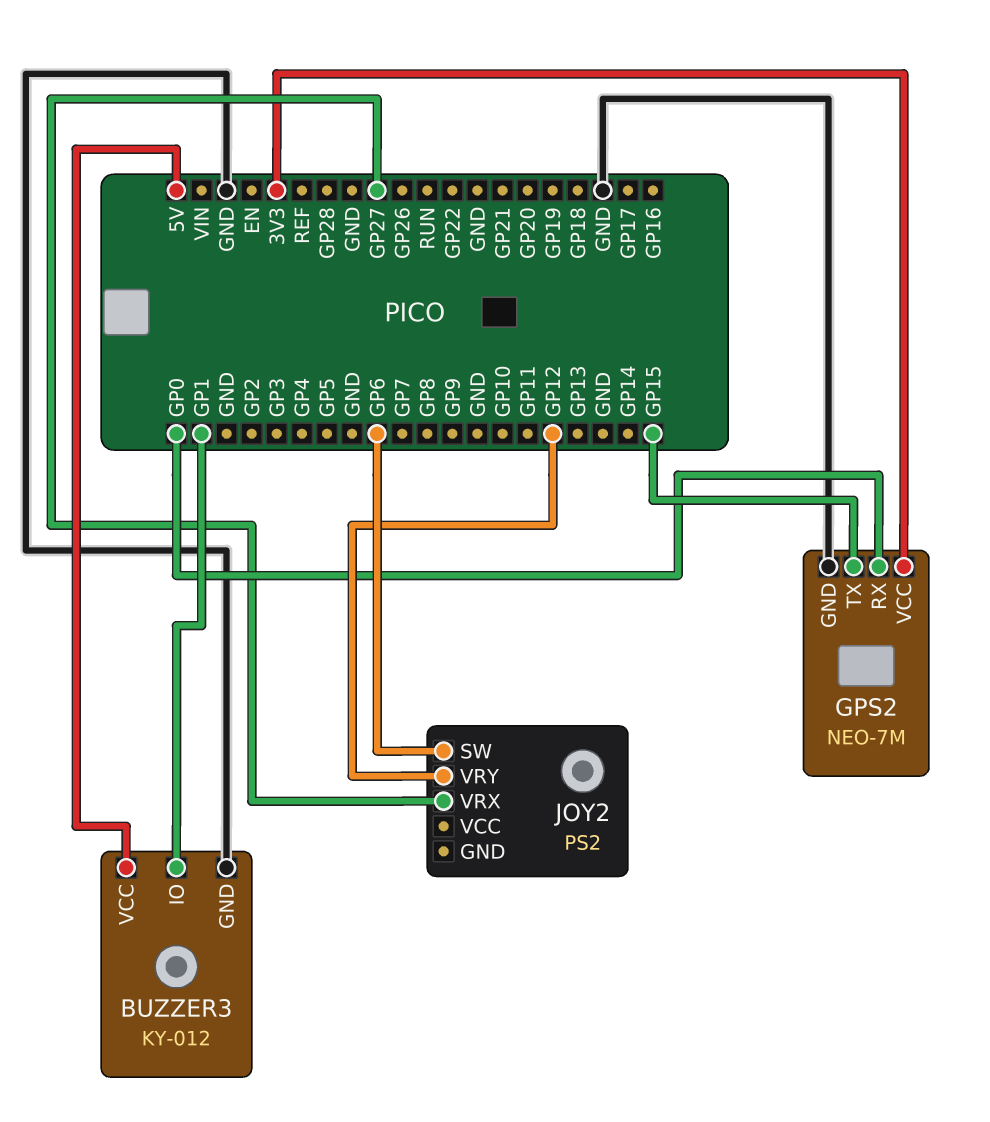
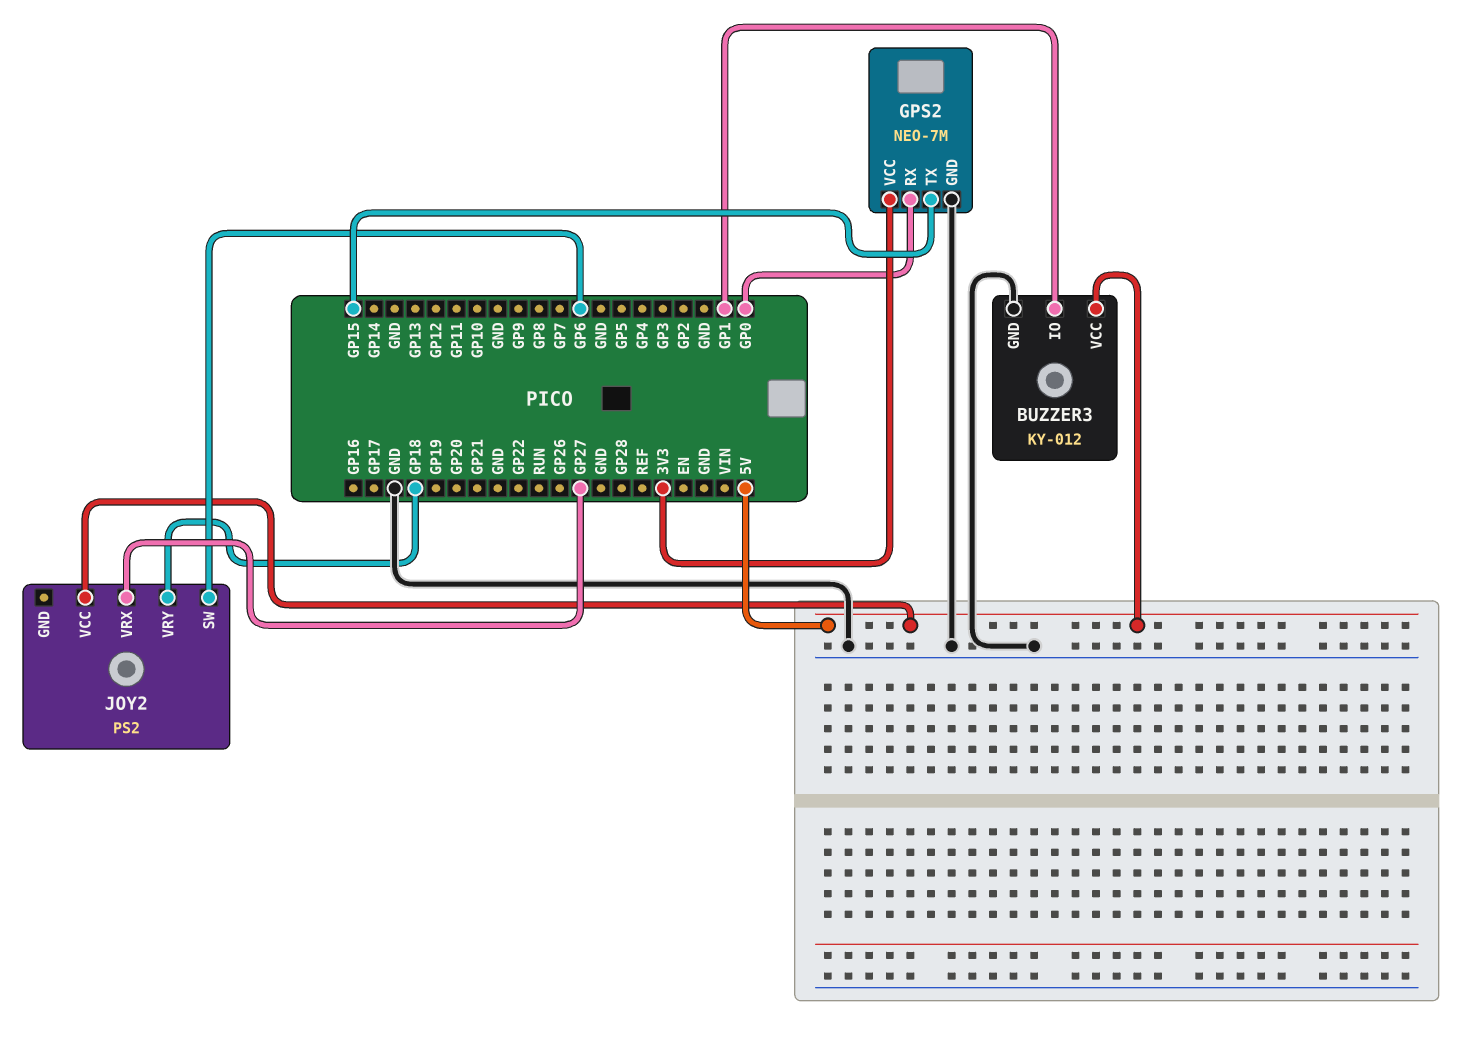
JOY2 pin VCC: none -> 5V
JOY2 pin VRY: GP12 -> GP18

